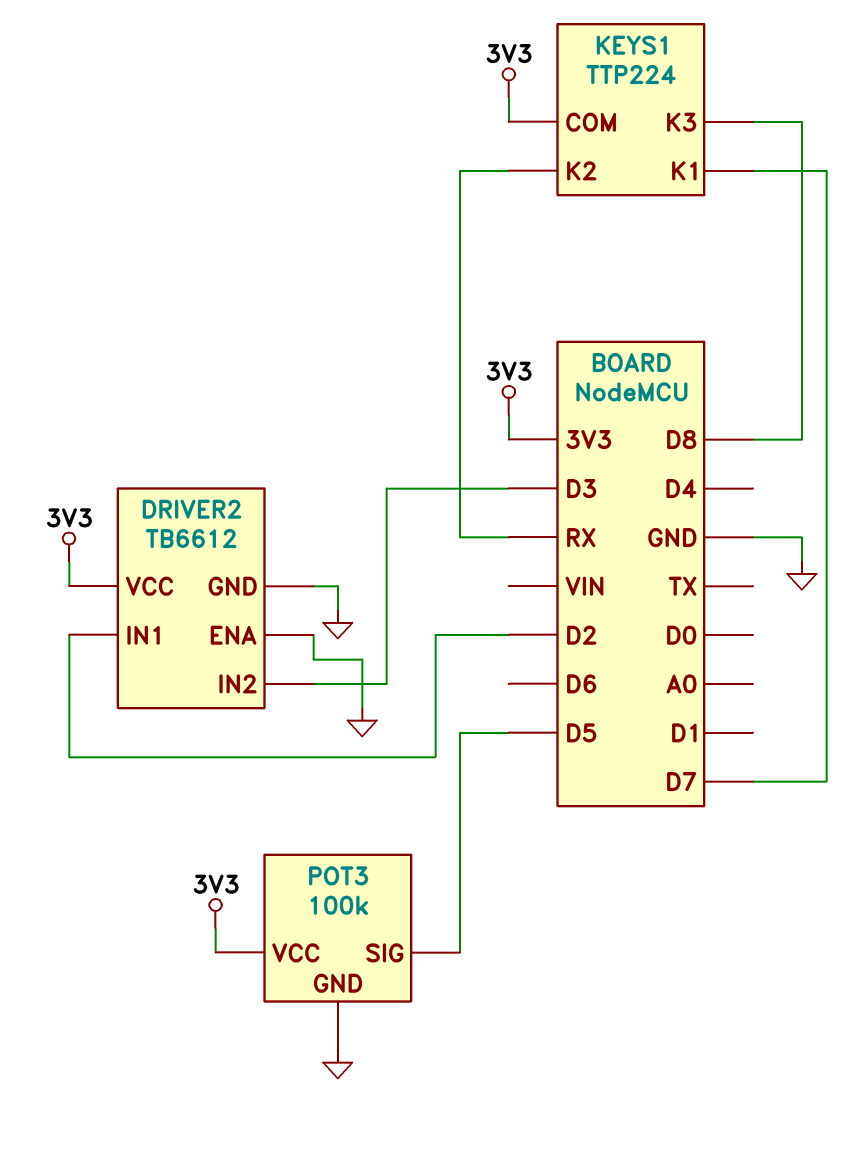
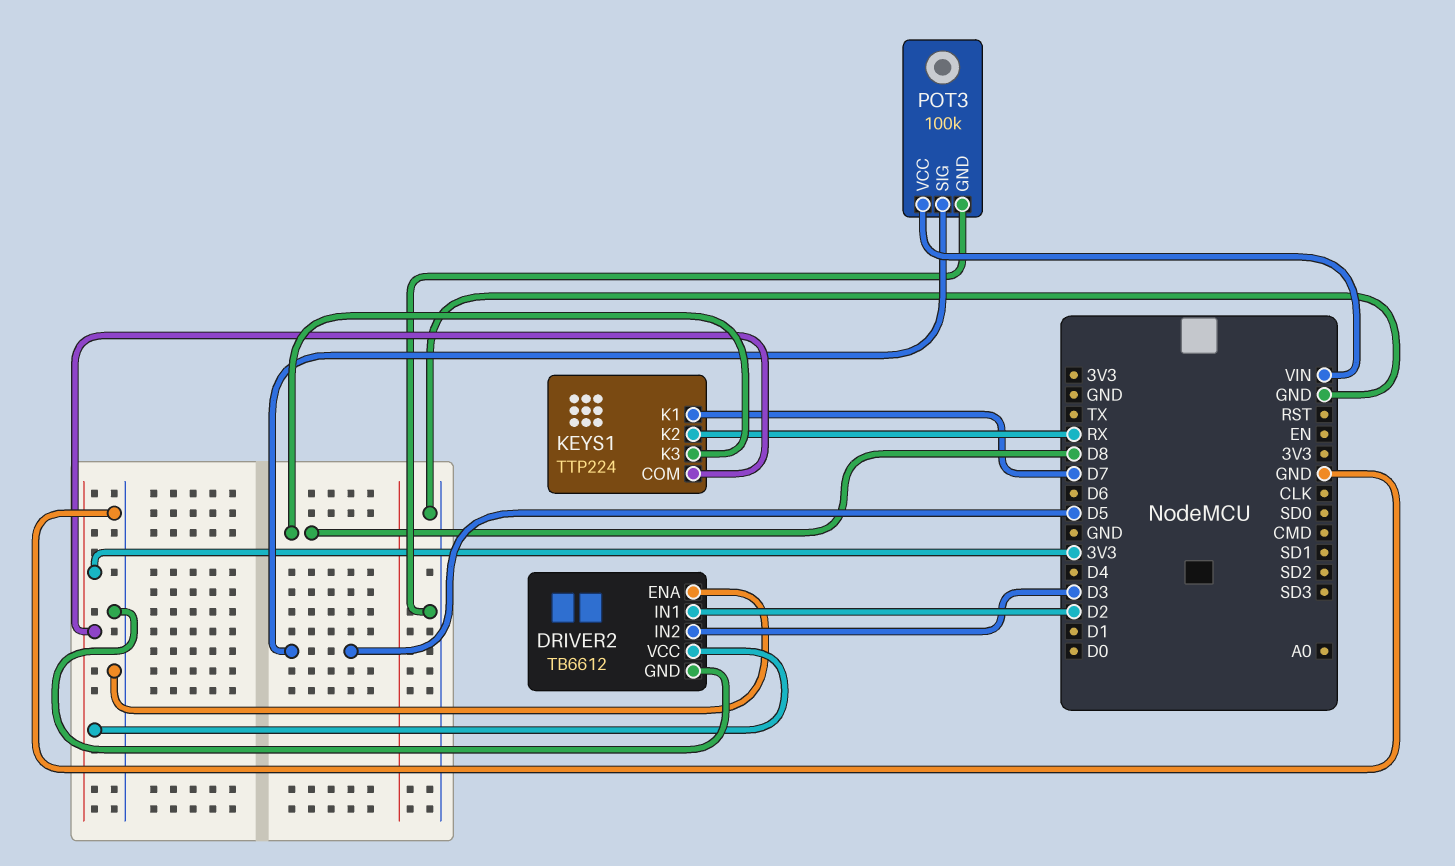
POT3 pin VCC: 3V3 -> VIN

